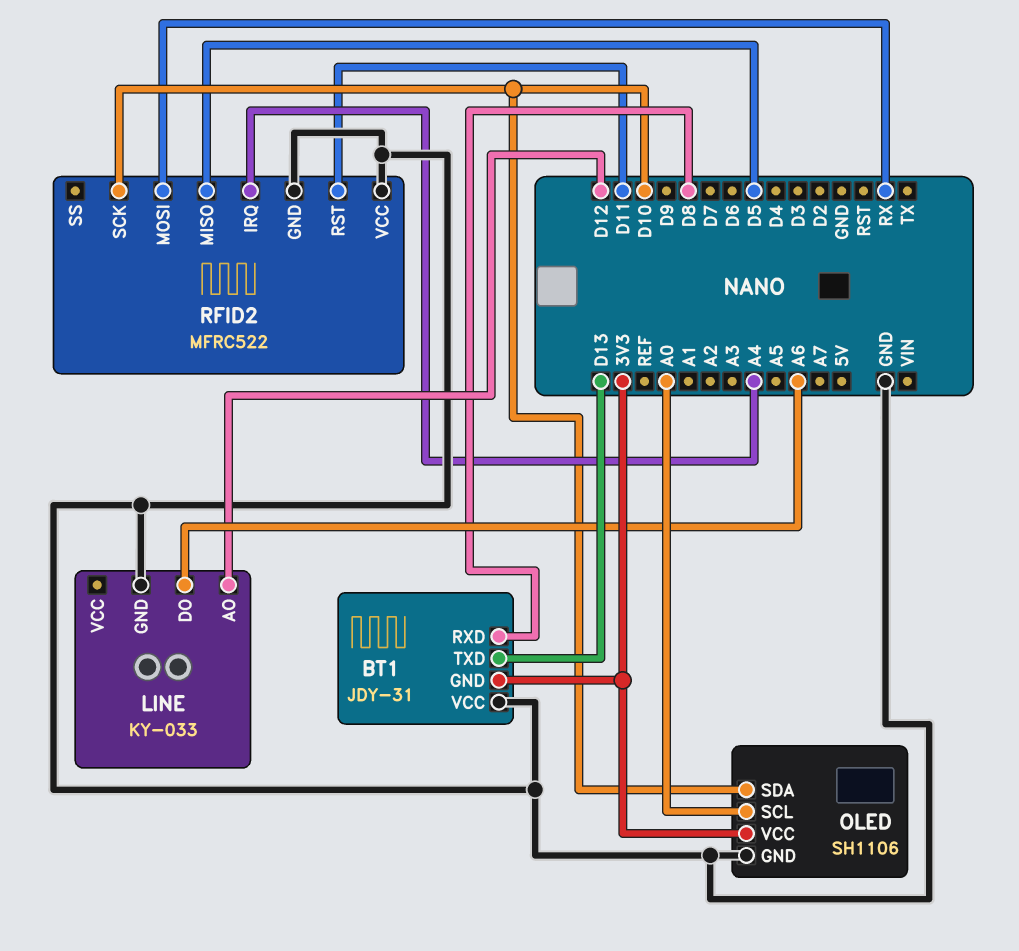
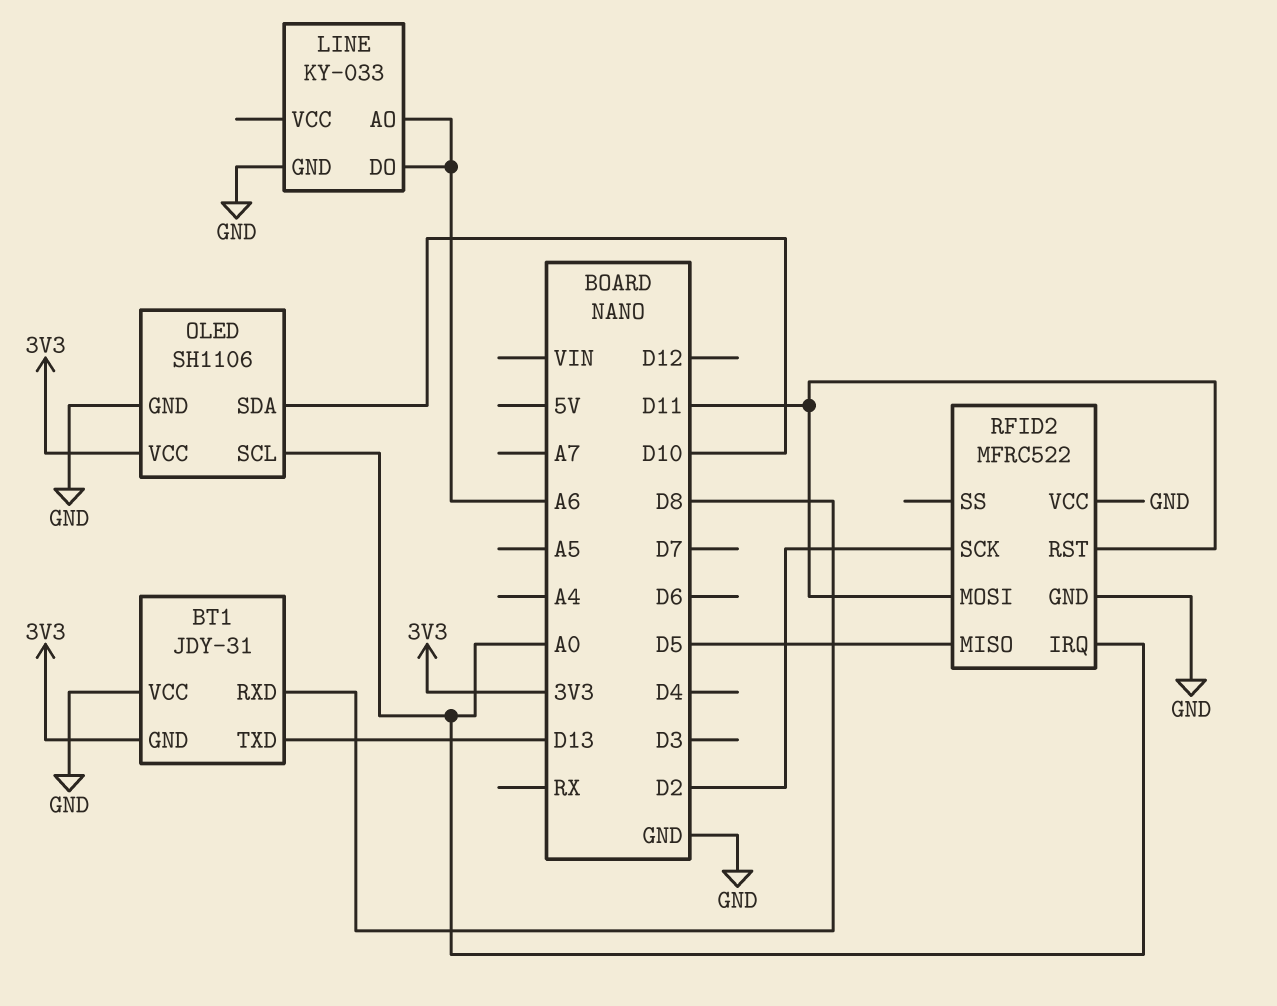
LINE pin AO: D12 -> A6
RFID2 pin IRQ: A4 -> A0
RFID2 pin MOSI: RX -> D11
RFID2 pin SCK: D10 -> D2

